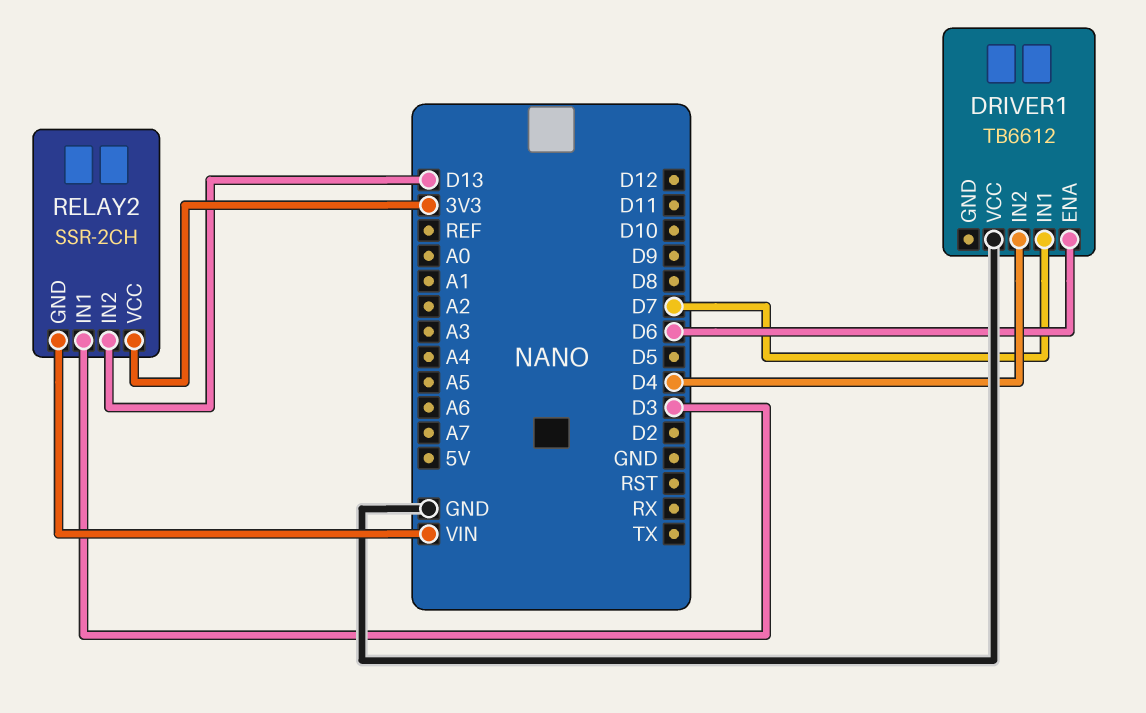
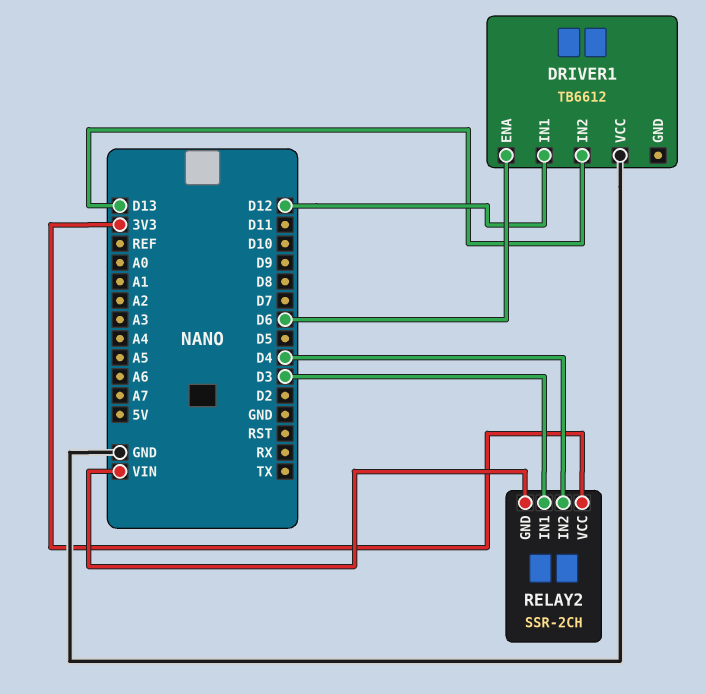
DRIVER1 pin IN1: D7 -> D12
DRIVER1 pin IN2: D4 -> D13
RELAY2 pin IN2: D13 -> D4

